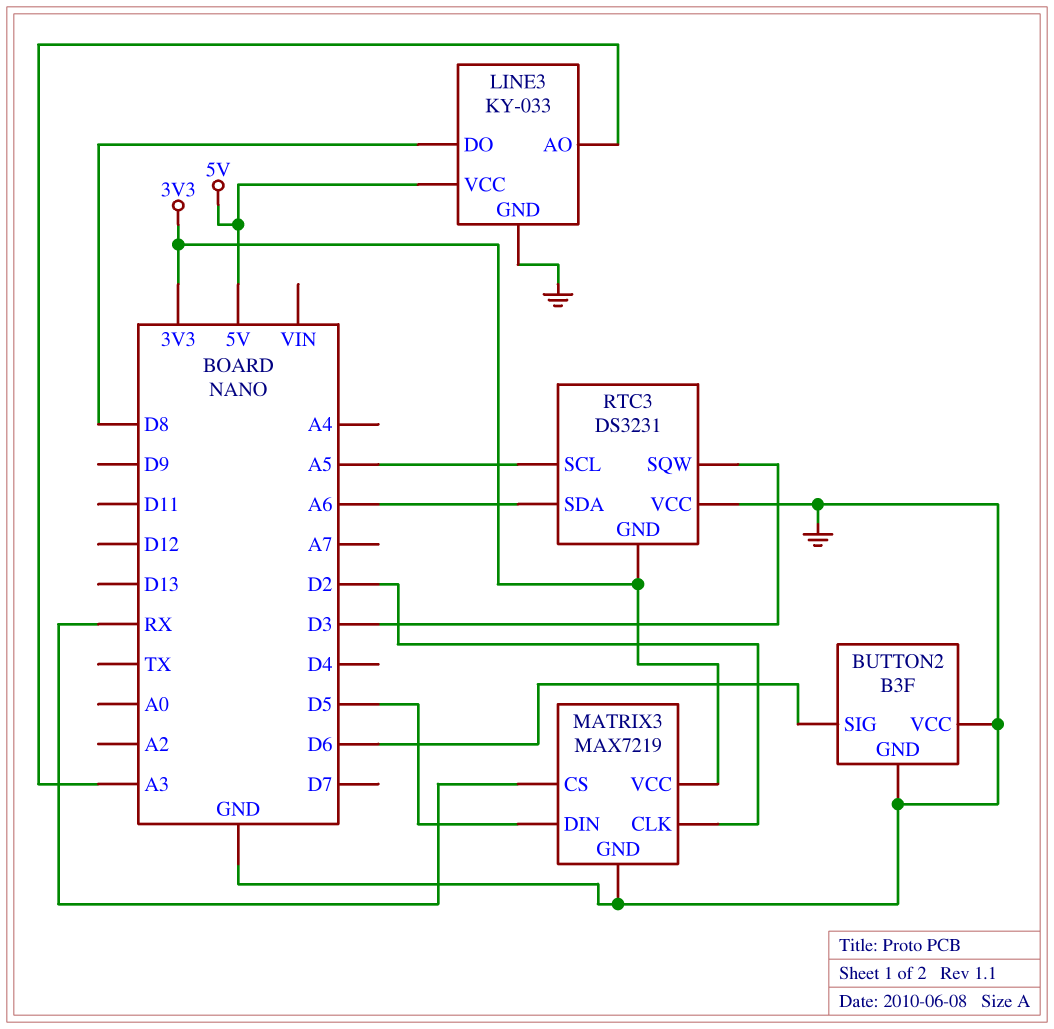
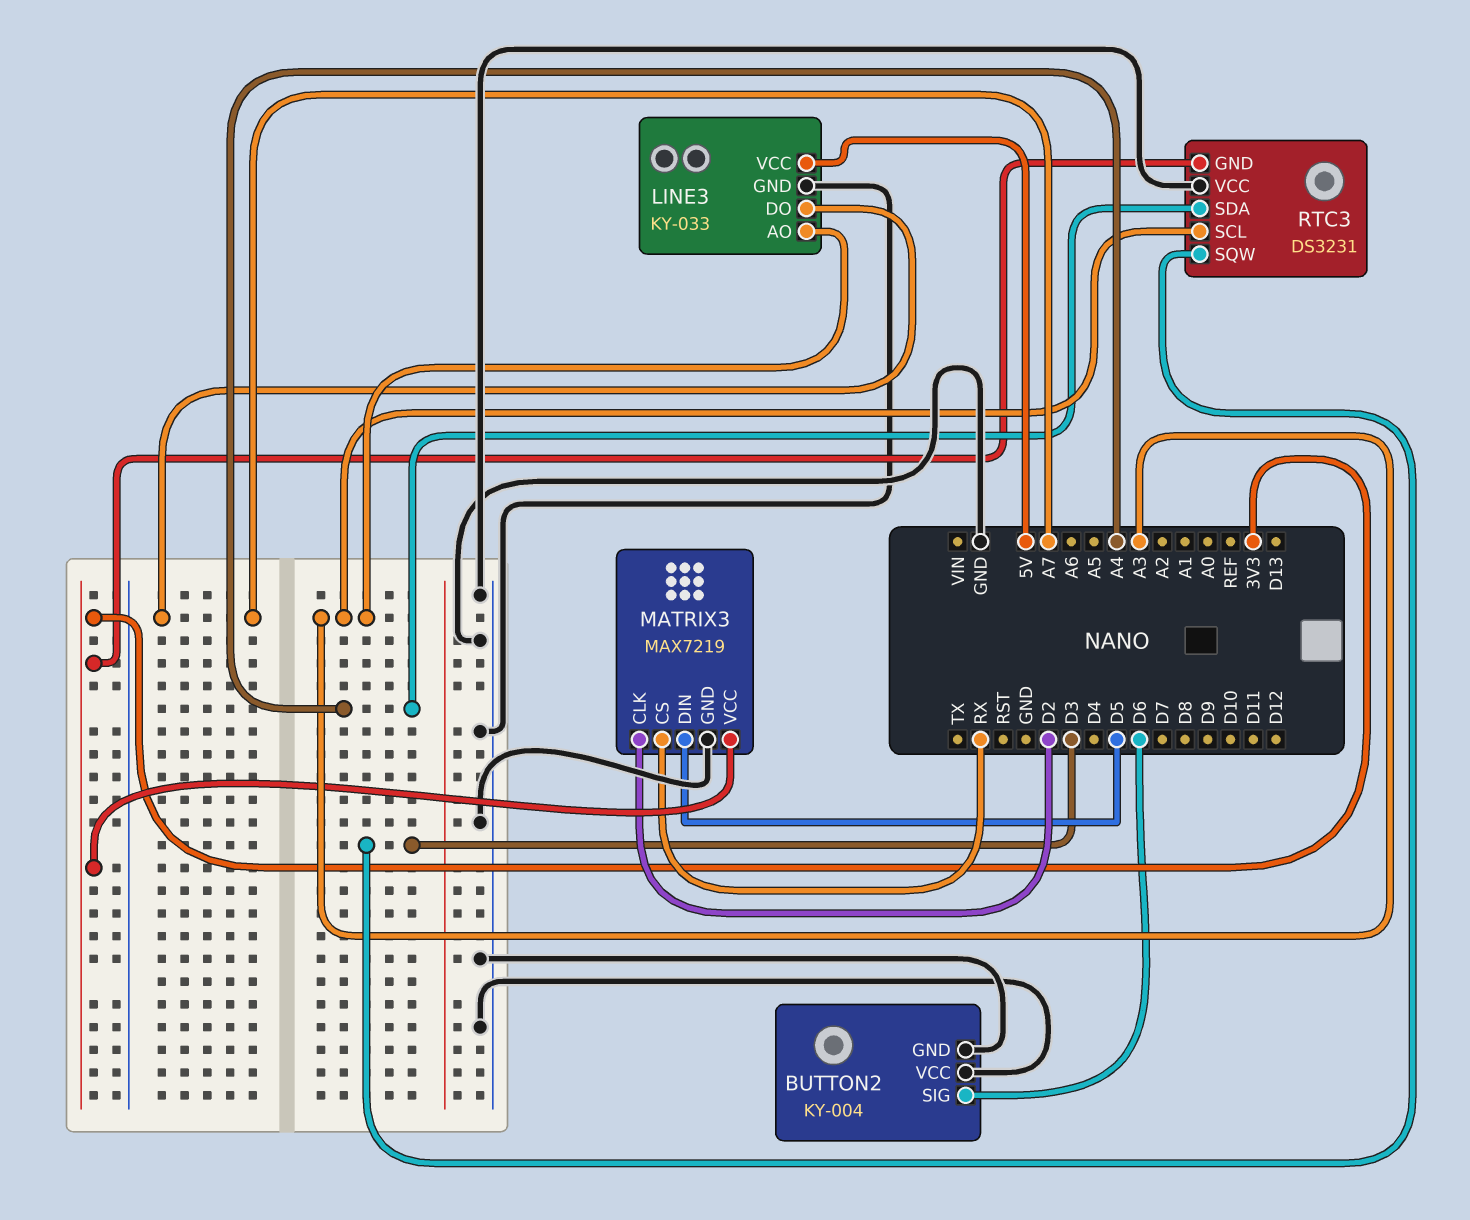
BUTTON2: B3F -> KY-004
LINE3 pin DO: D8 -> A7
RTC3 pin SCL: A5 -> A3
RTC3 pin SDA: A6 -> A4

